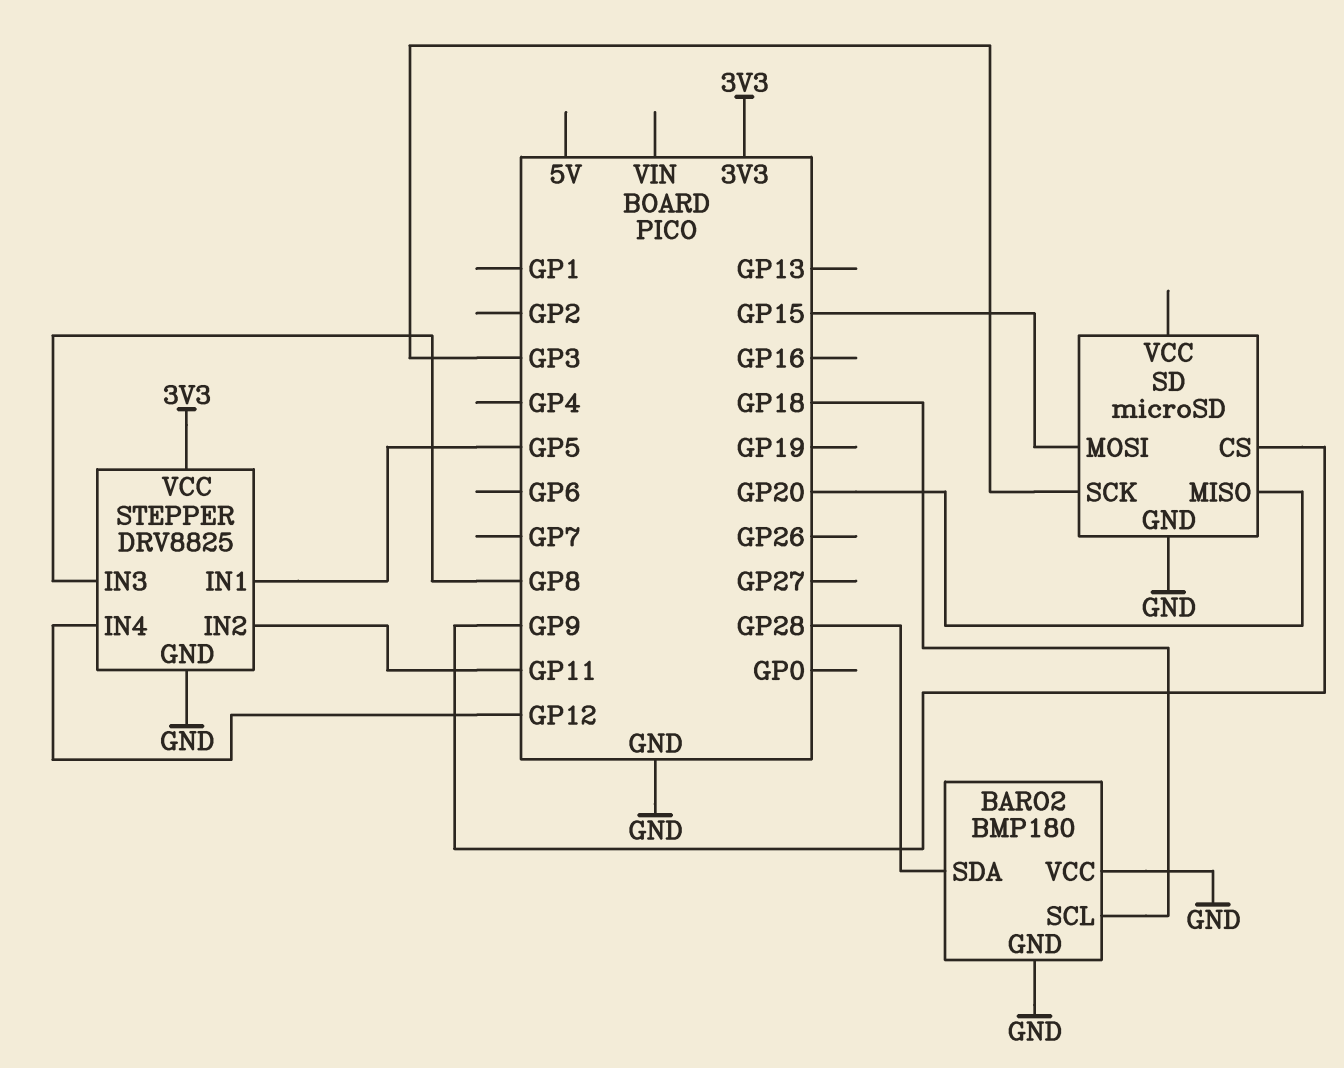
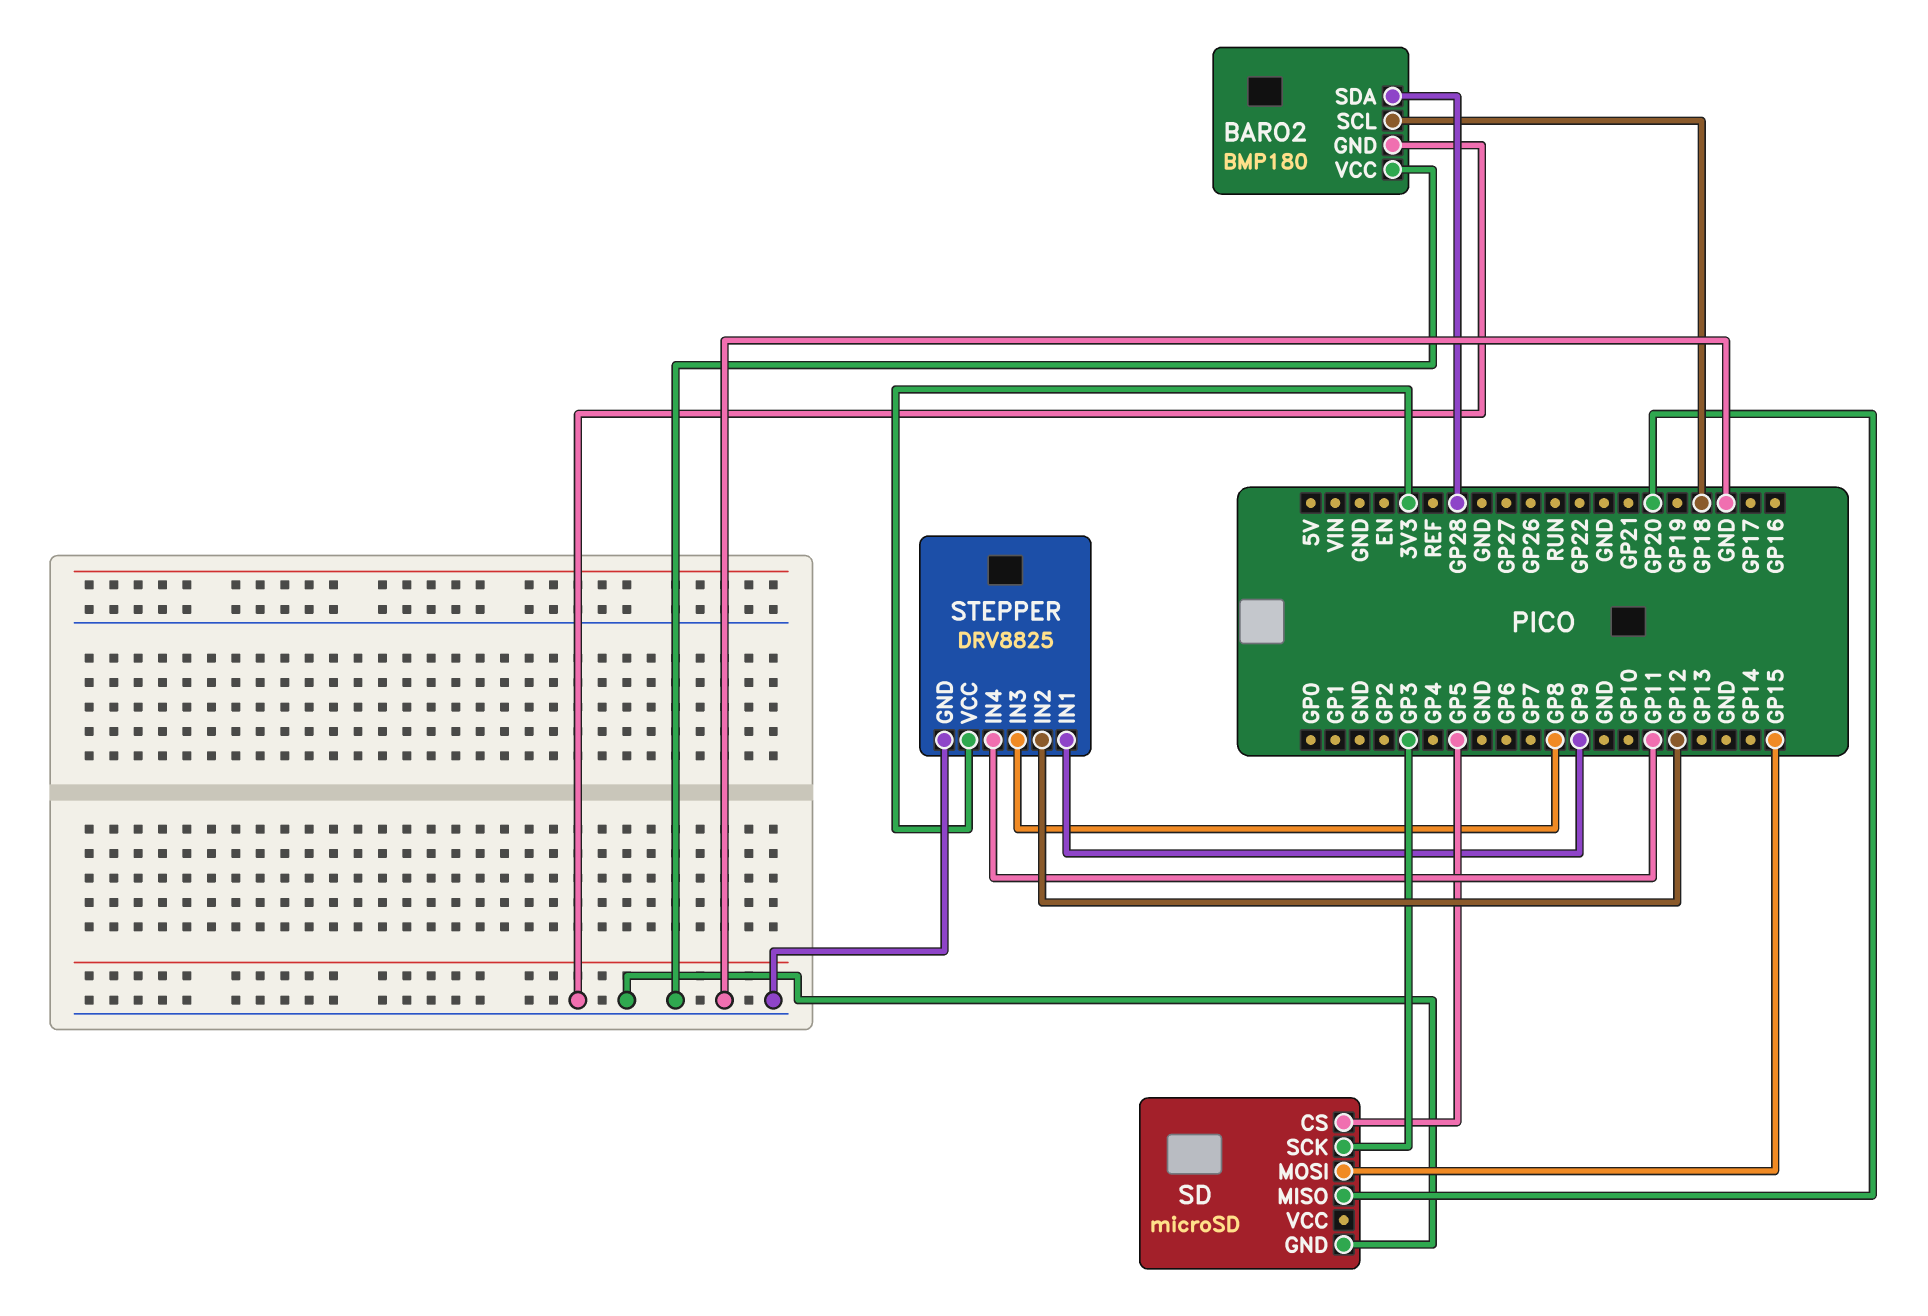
SD pin CS: GP9 -> GP5
STEPPER pin IN1: GP5 -> GP9
STEPPER pin IN2: GP11 -> GP12
STEPPER pin IN4: GP12 -> GP11

